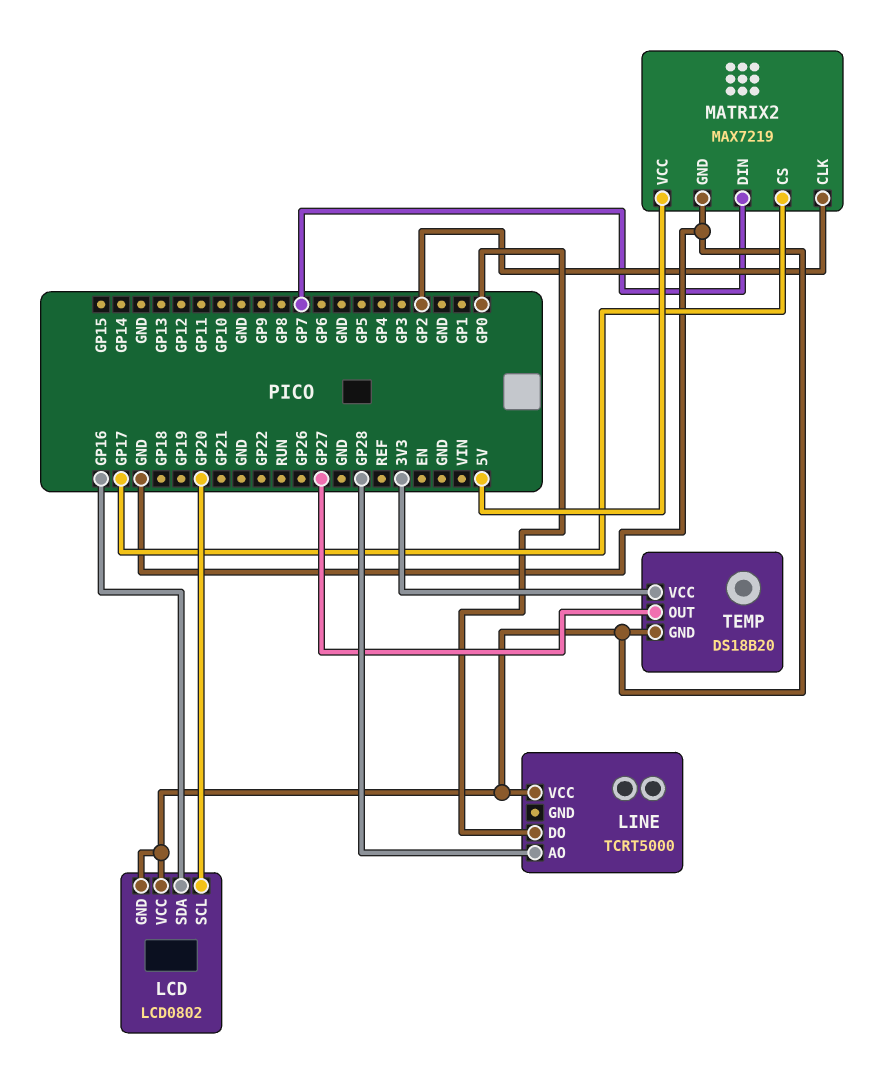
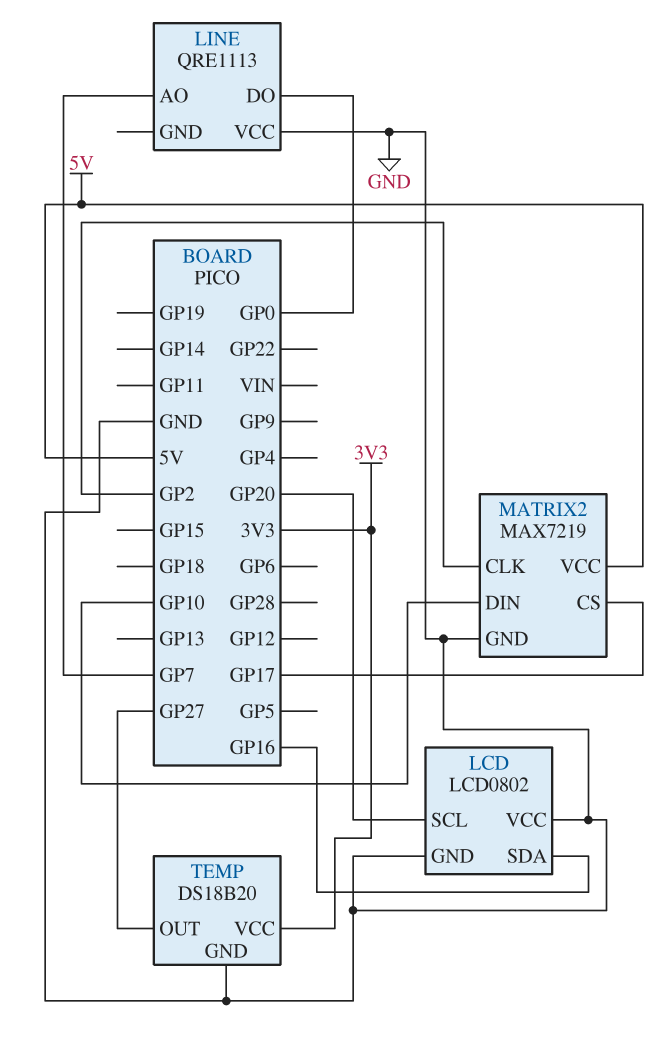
LINE: TCRT5000 -> QRE1113
LINE pin AO: GP28 -> GP7
MATRIX2 pin DIN: GP7 -> GP10

